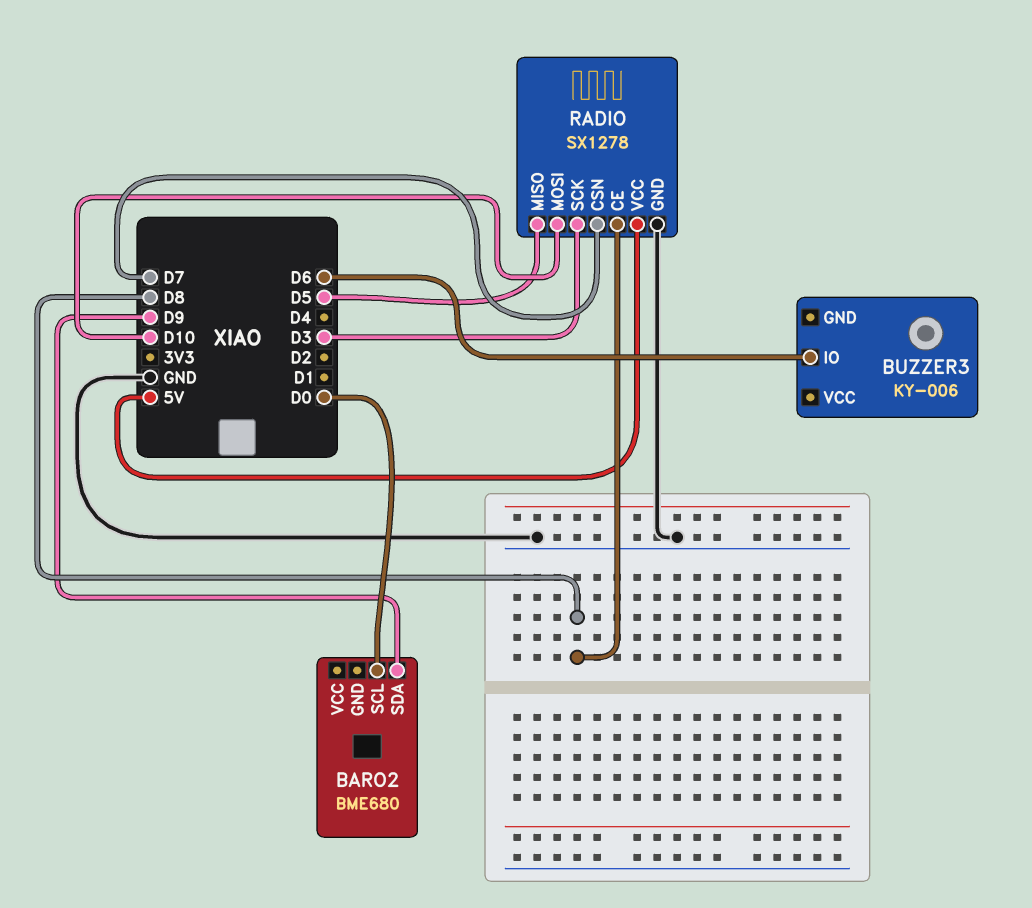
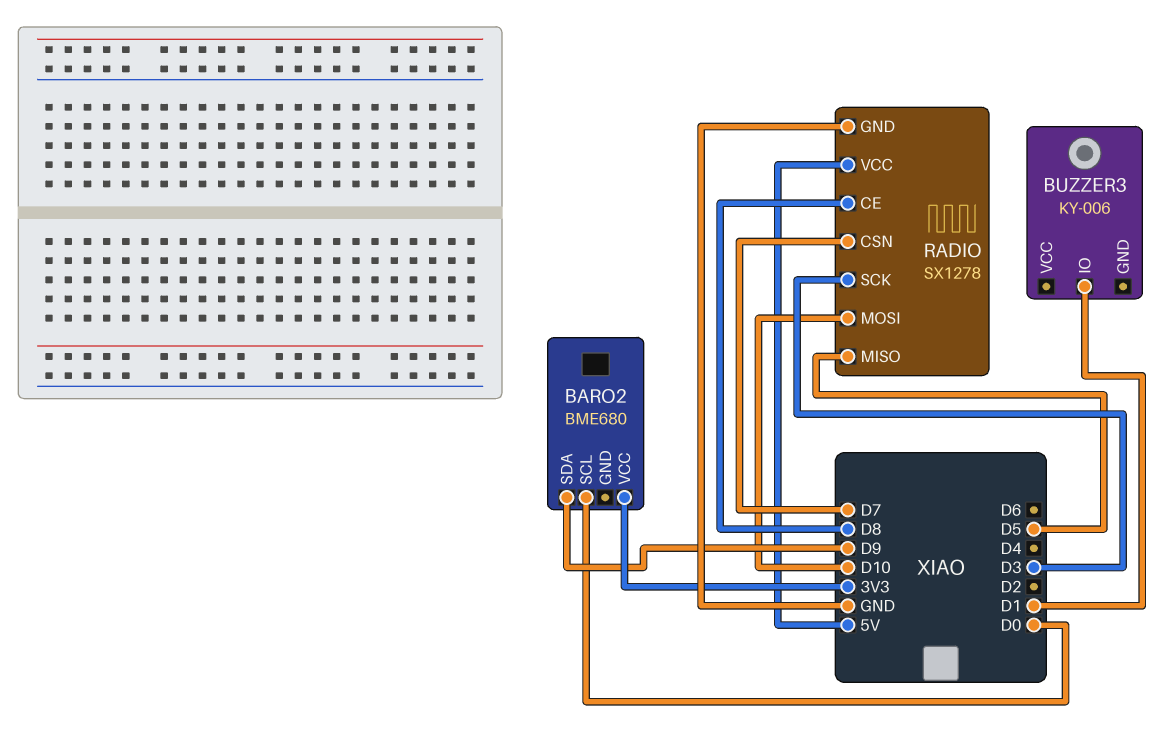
BARO2 pin VCC: none -> 3V3
BUZZER3 pin IO: D6 -> D1

